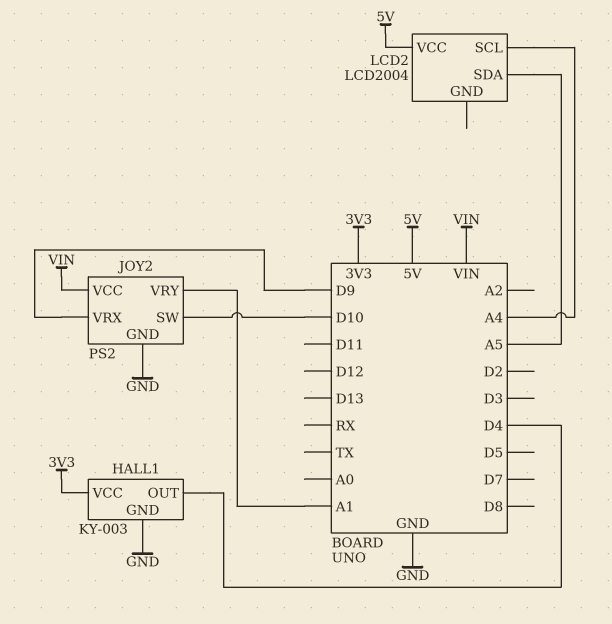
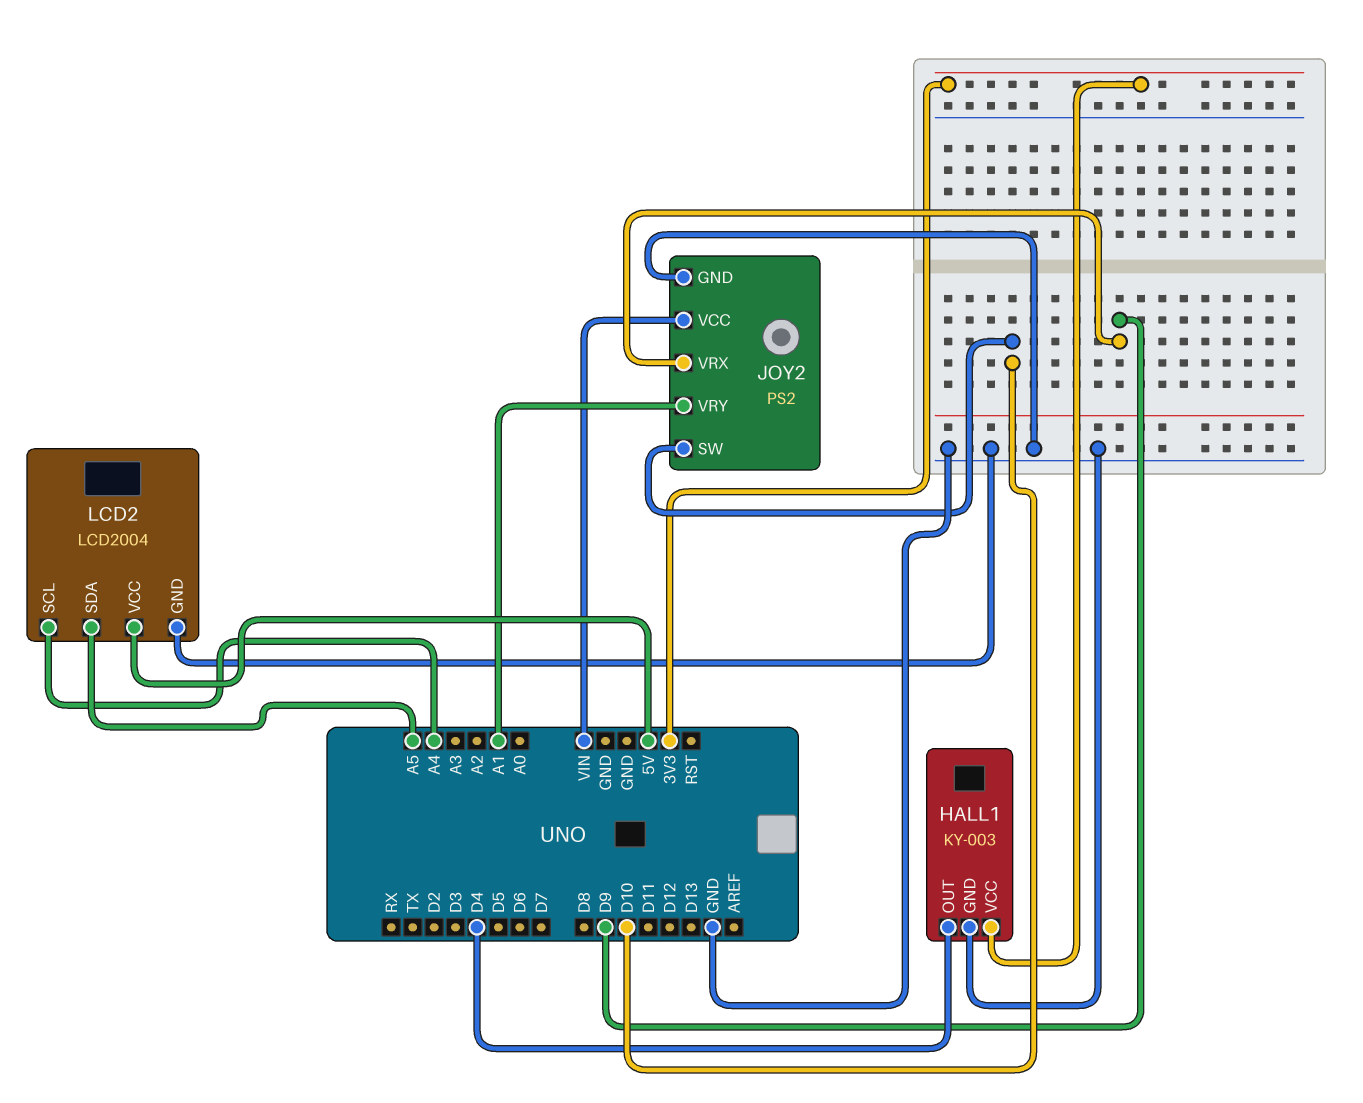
LCD2 pin GND: none -> GND

